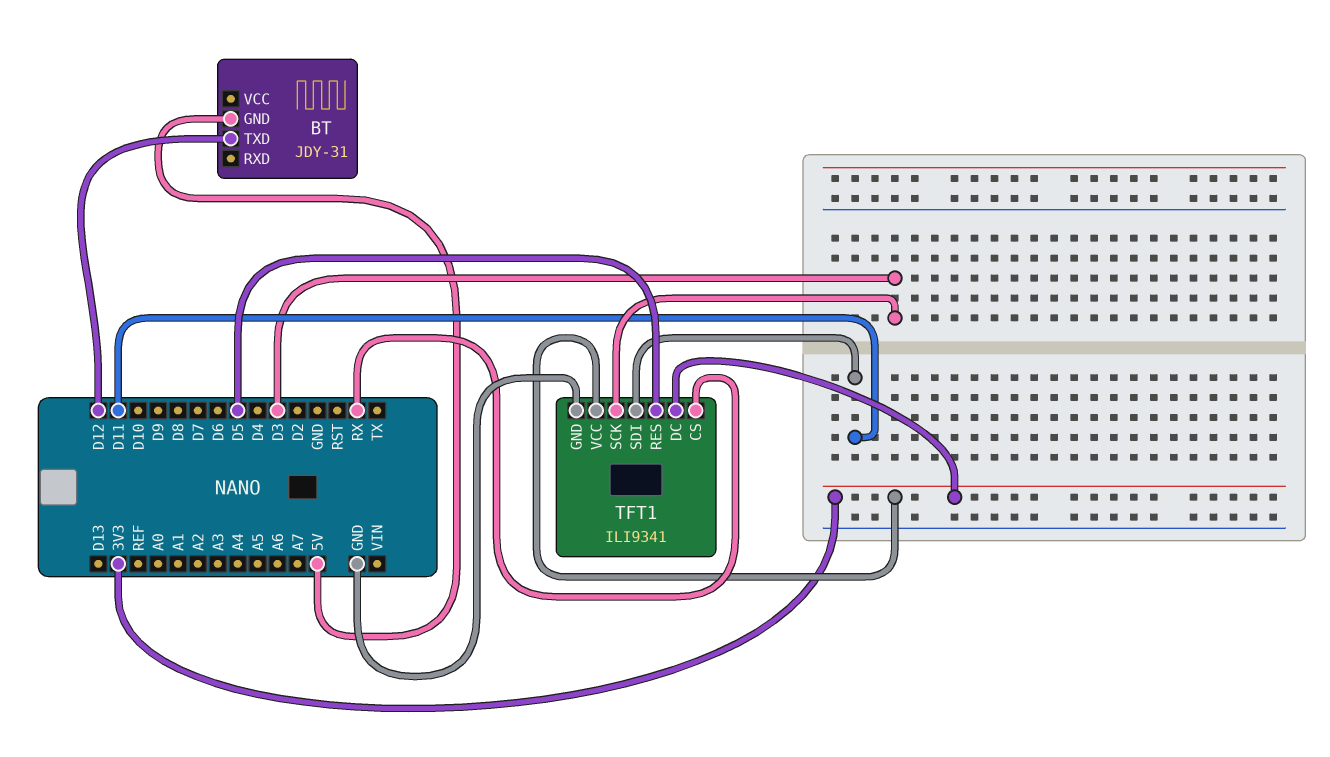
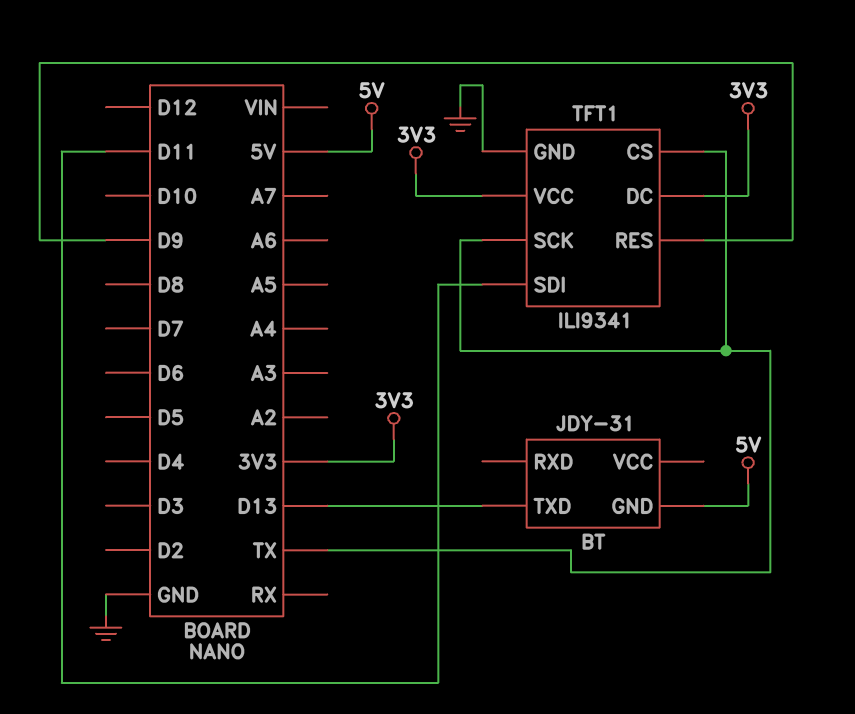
BT pin TXD: D12 -> D13
TFT1 pin CS: RX -> TX
TFT1 pin RES: D5 -> D9
TFT1 pin SCK: D3 -> TX

